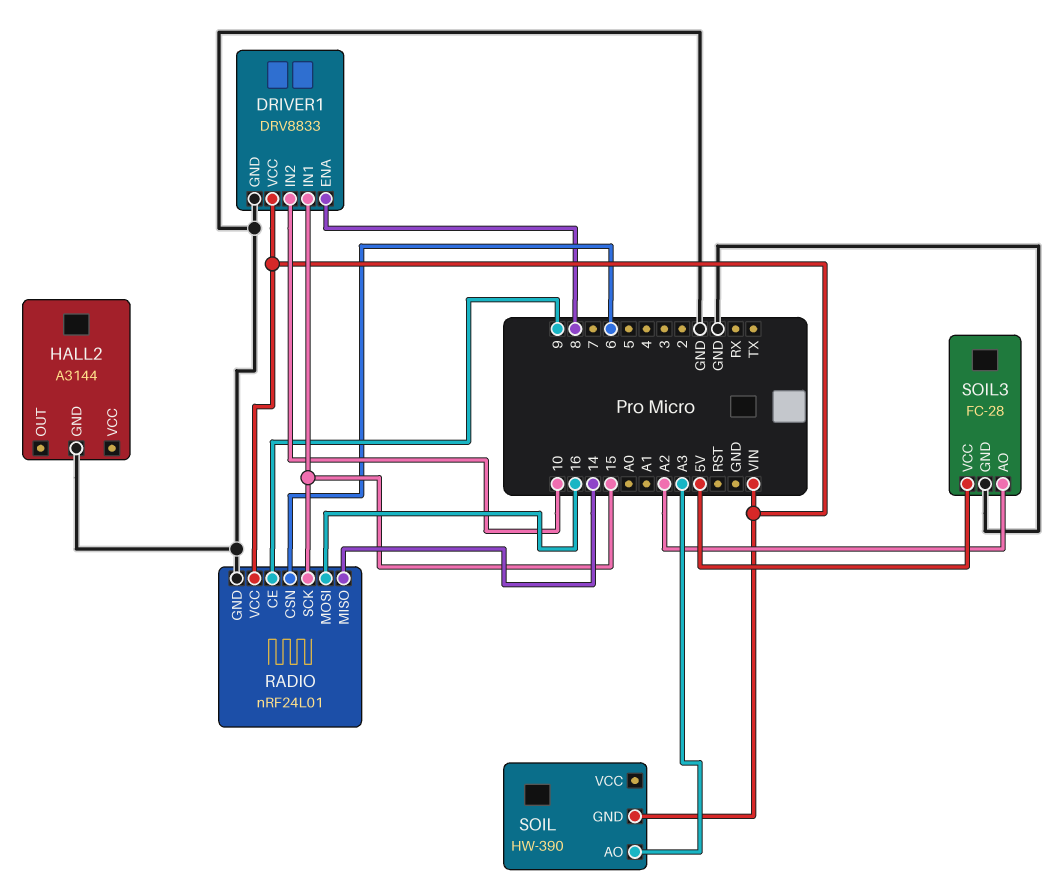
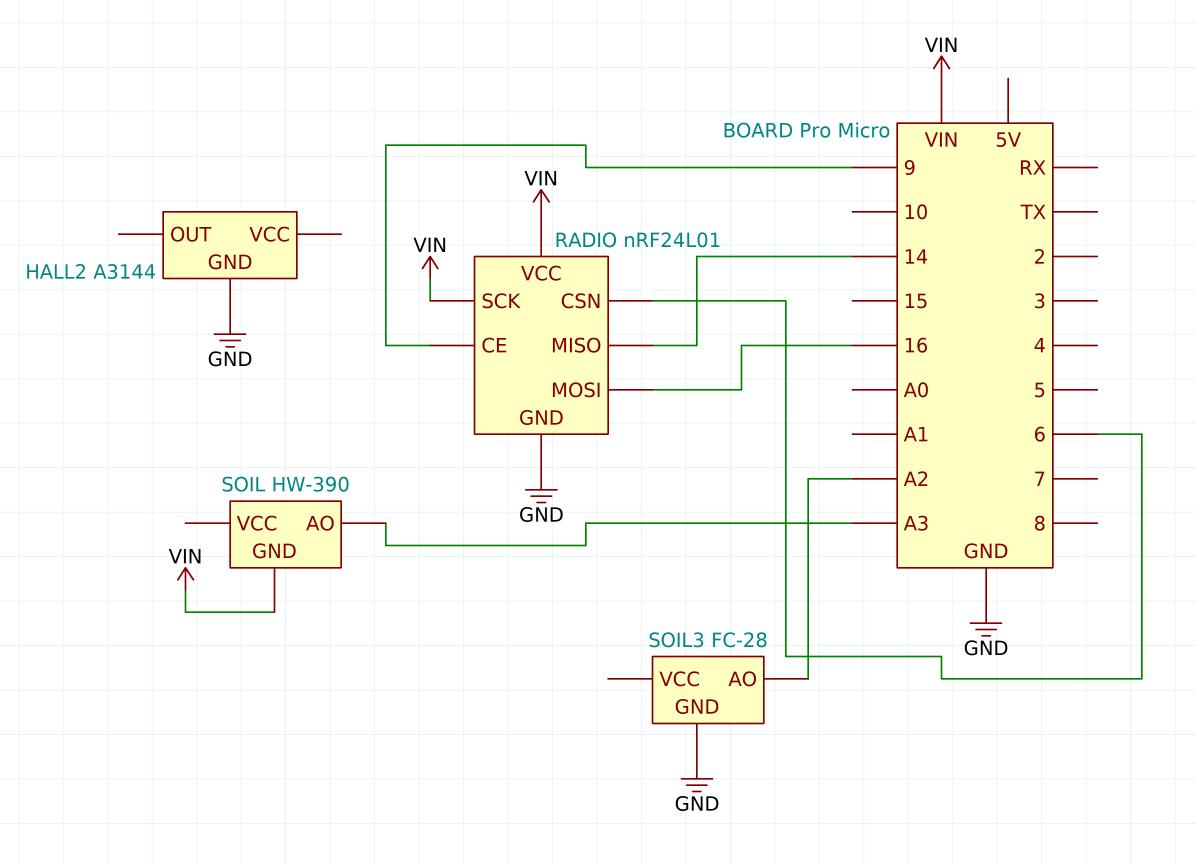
DRIVER1: DRV8833 -> none
DRIVER1 pin ENA: 8 -> none
DRIVER1 pin GND: GND -> none
DRIVER1 pin IN1: 15 -> none
DRIVER1 pin IN2: 10 -> none
DRIVER1 pin VCC: VIN -> none
RADIO pin SCK: 15 -> VIN
SOIL3 pin VCC: 5V -> none

